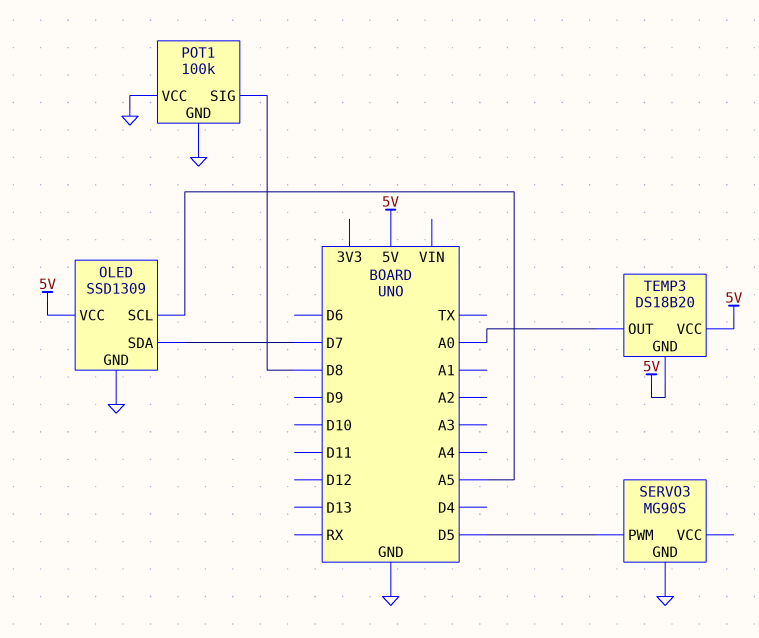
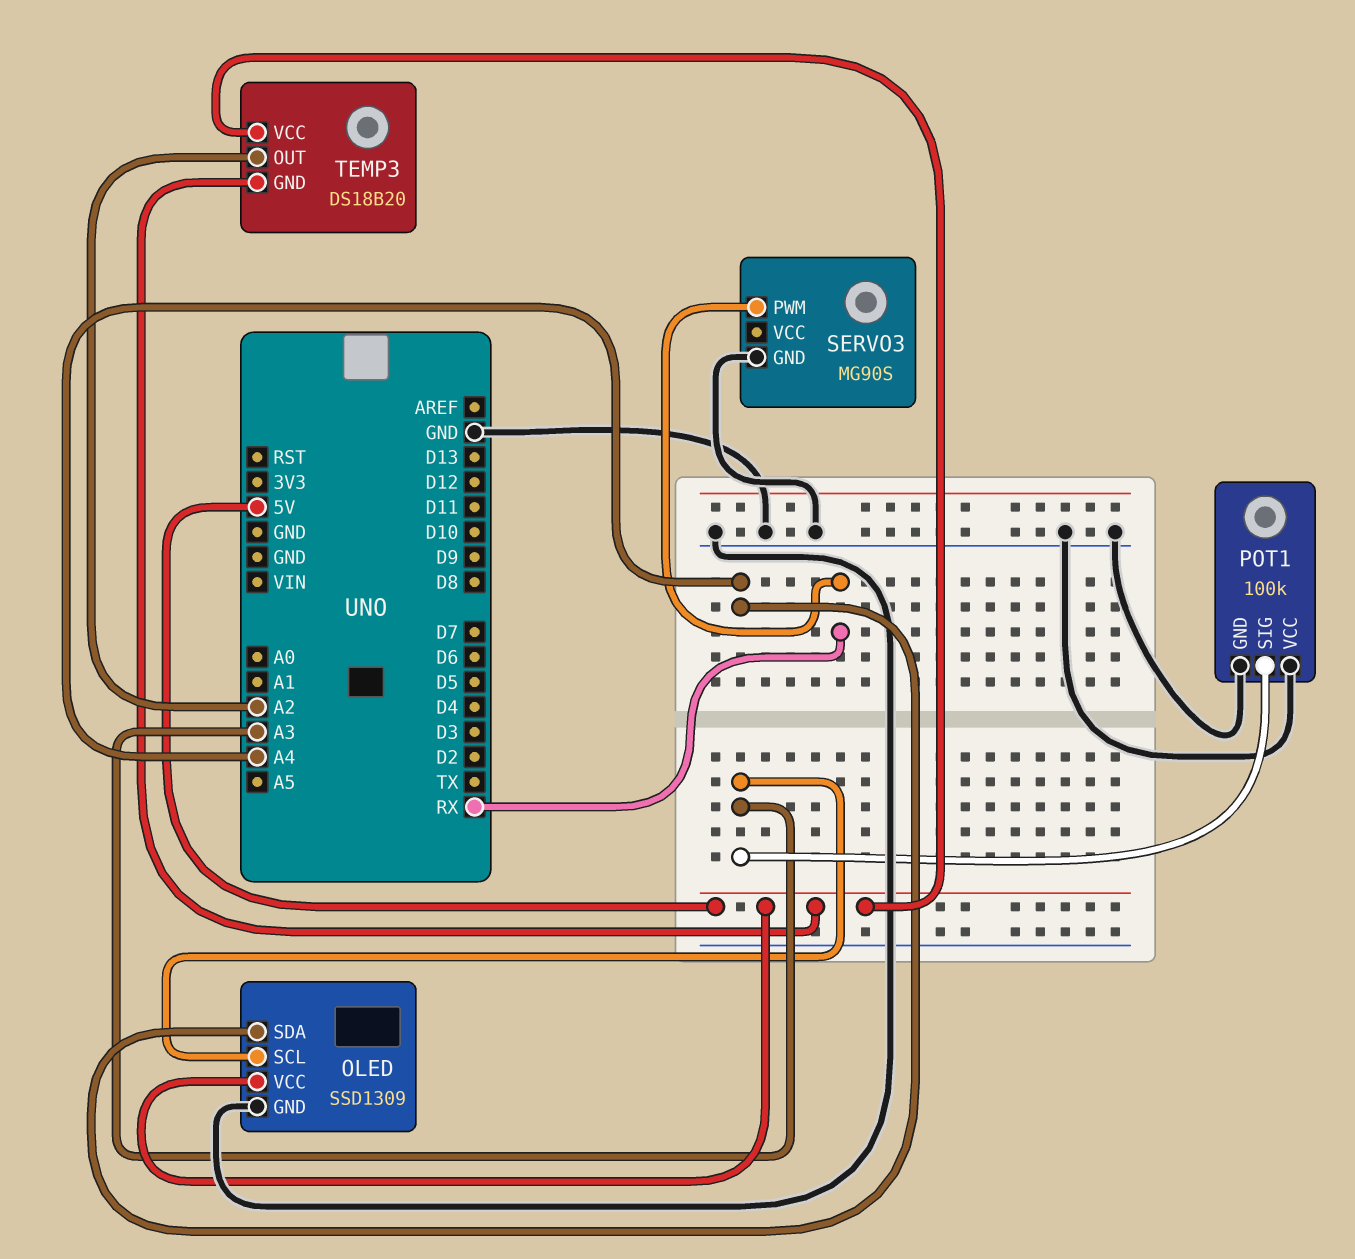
OLED pin SCL: A5 -> A3
OLED pin SDA: D7 -> A4
POT1 pin SIG: D8 -> A3
SERVO3 pin PWM: D5 -> RX
TEMP3 pin OUT: A0 -> A2

